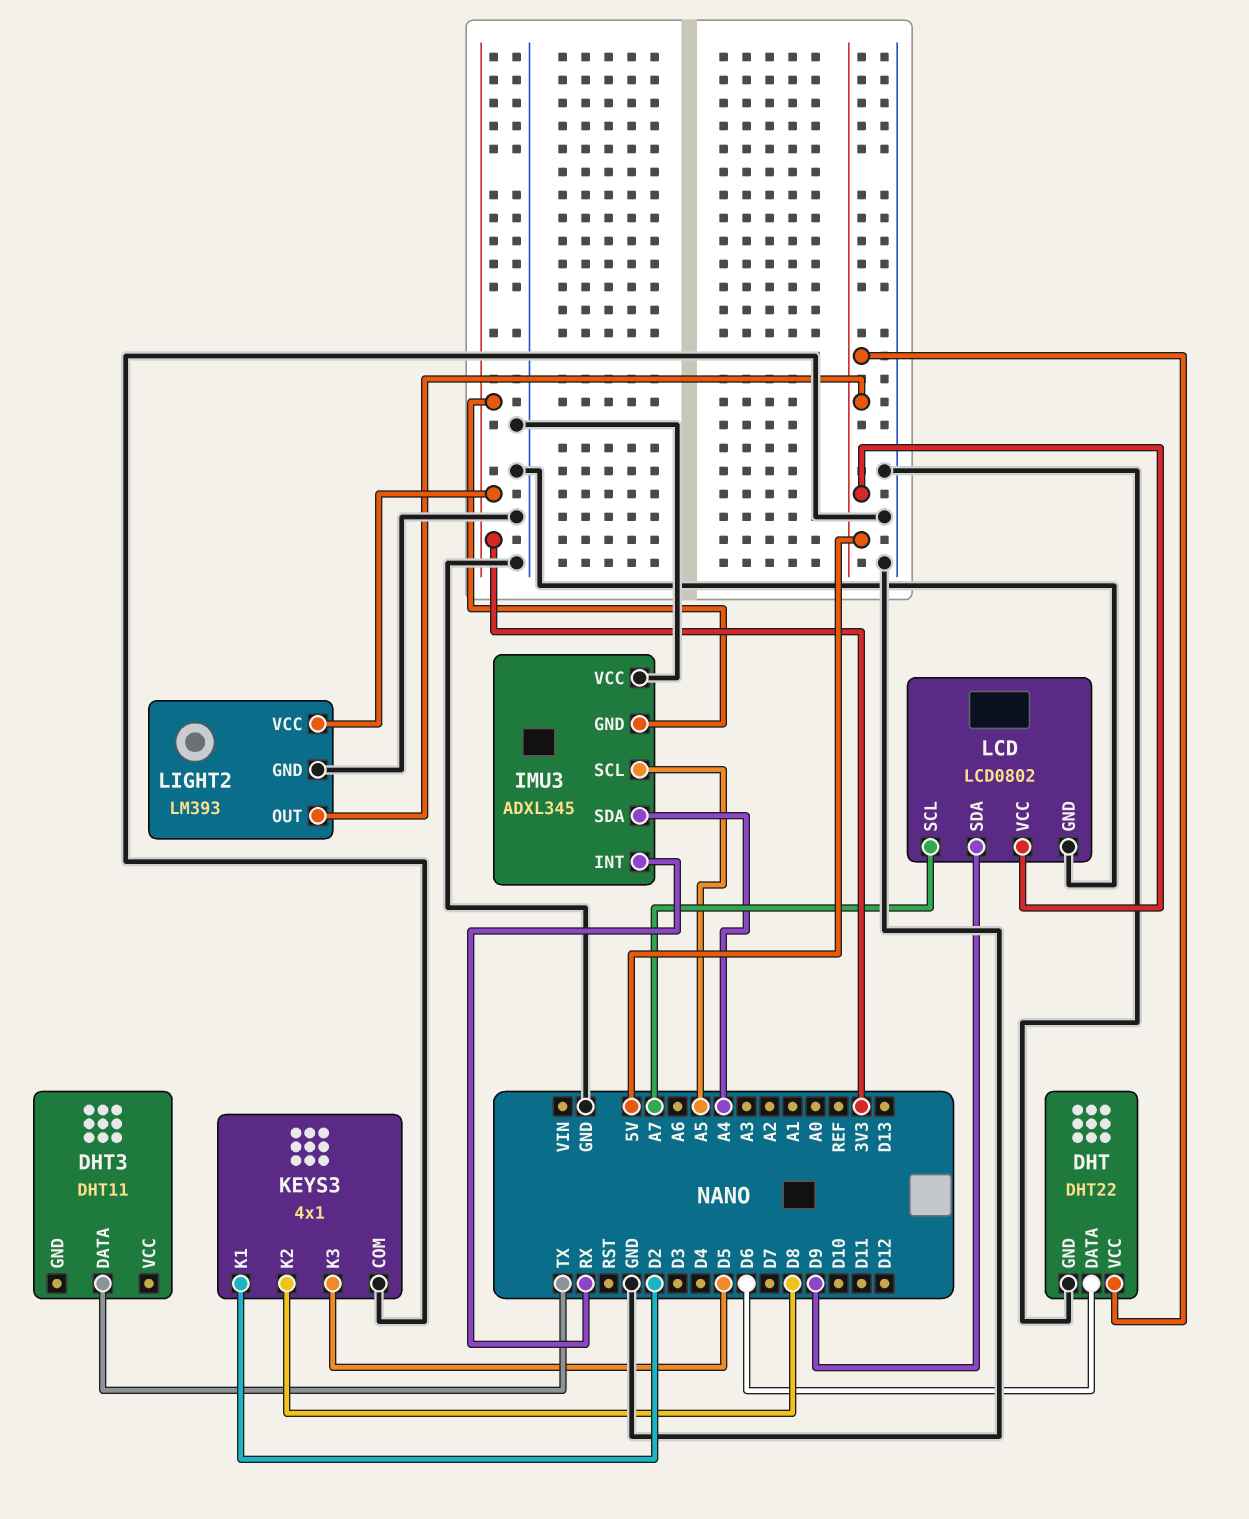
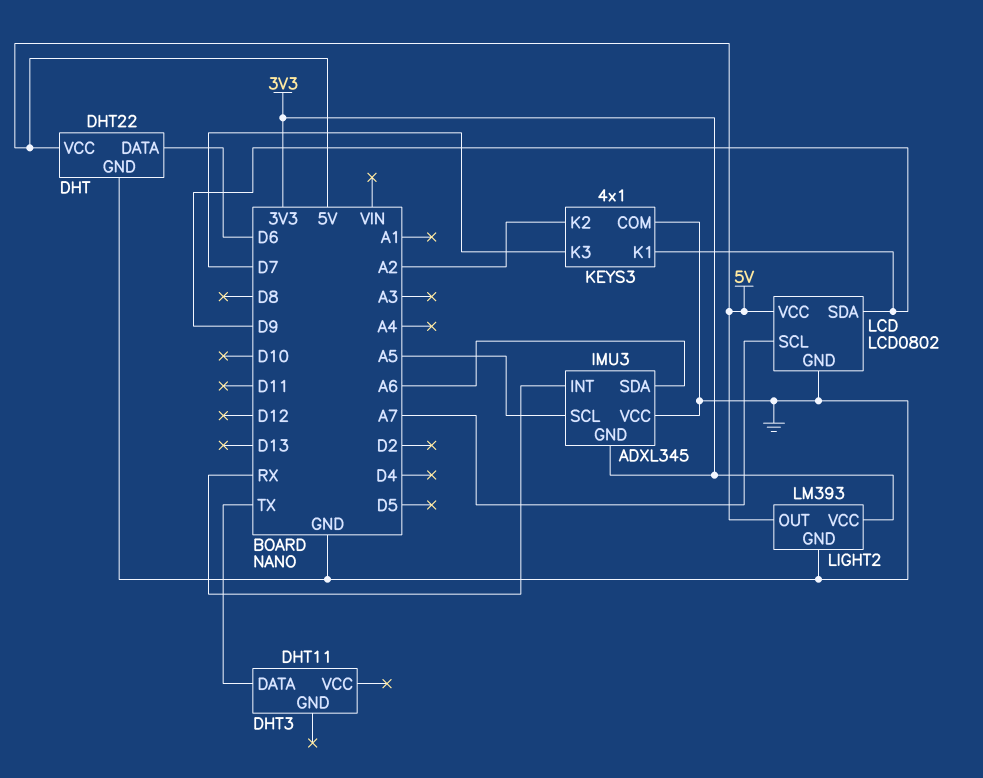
IMU3 pin SDA: A4 -> A6
KEYS3 pin K1: D2 -> D9
KEYS3 pin K2: D8 -> A2
KEYS3 pin K3: D5 -> D7

